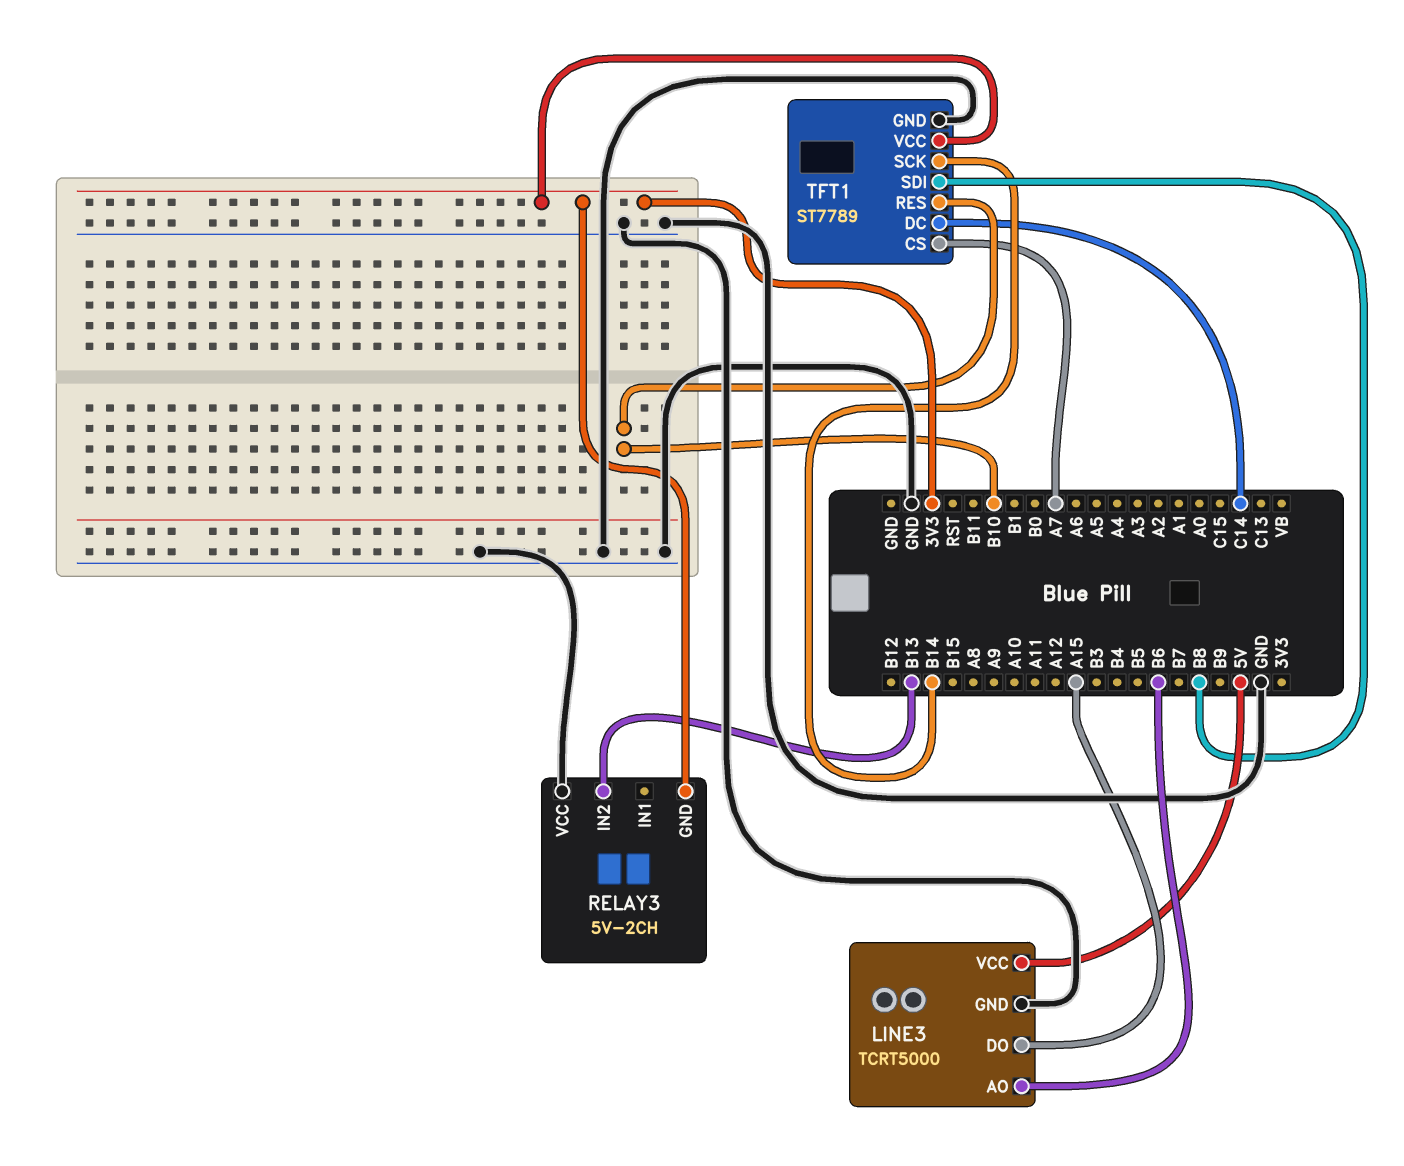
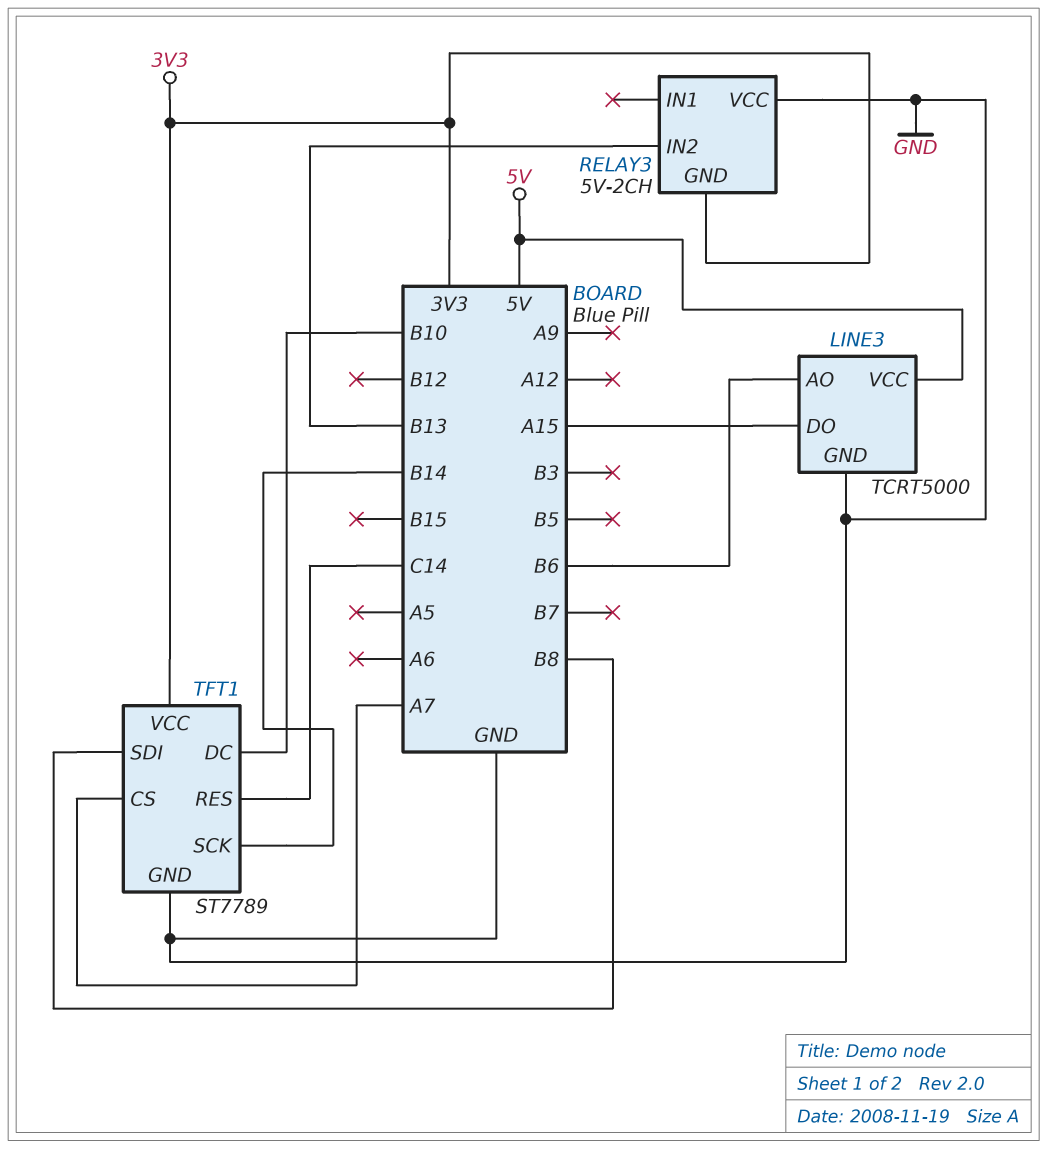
TFT1 pin DC: C14 -> B10
TFT1 pin RES: B10 -> C14

